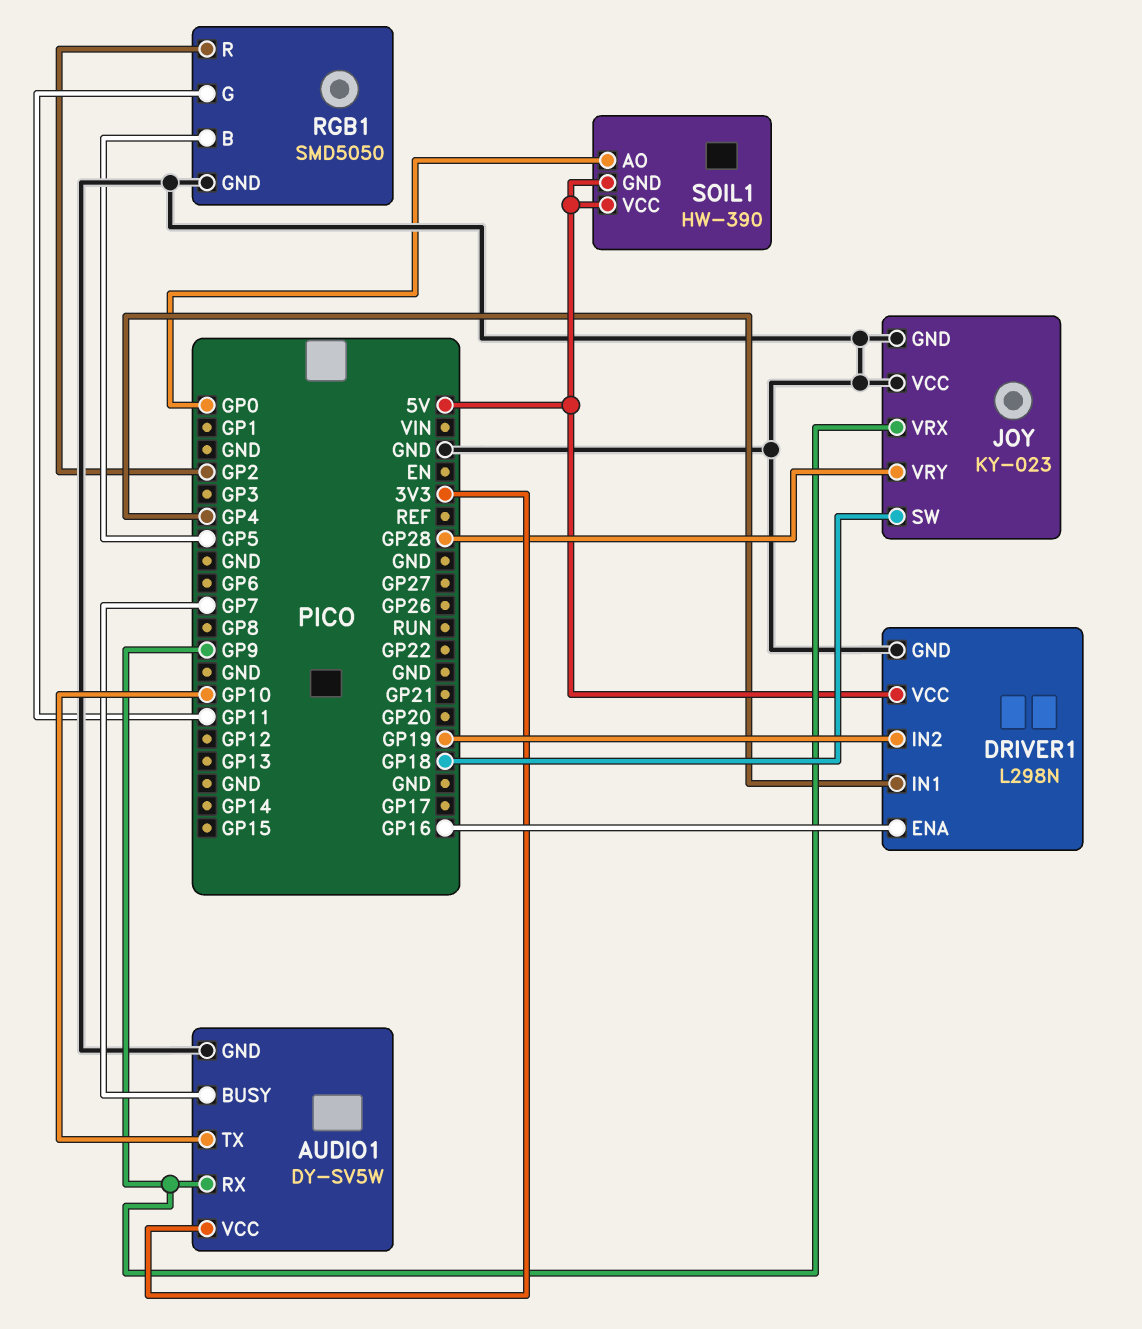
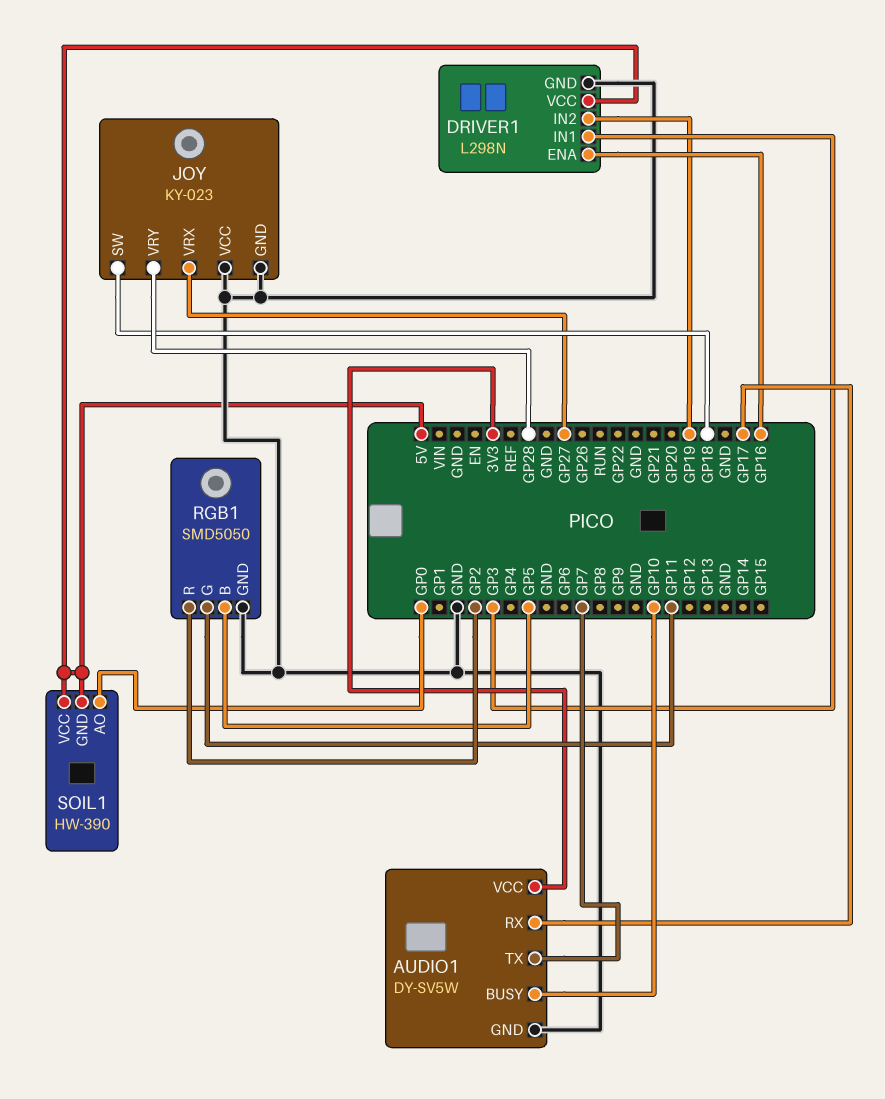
AUDIO1 pin BUSY: GP7 -> GP10
AUDIO1 pin RX: GP9 -> GP17
AUDIO1 pin TX: GP10 -> GP7
DRIVER1 pin IN1: GP4 -> GP3
JOY pin VRX: GP9 -> GP27

